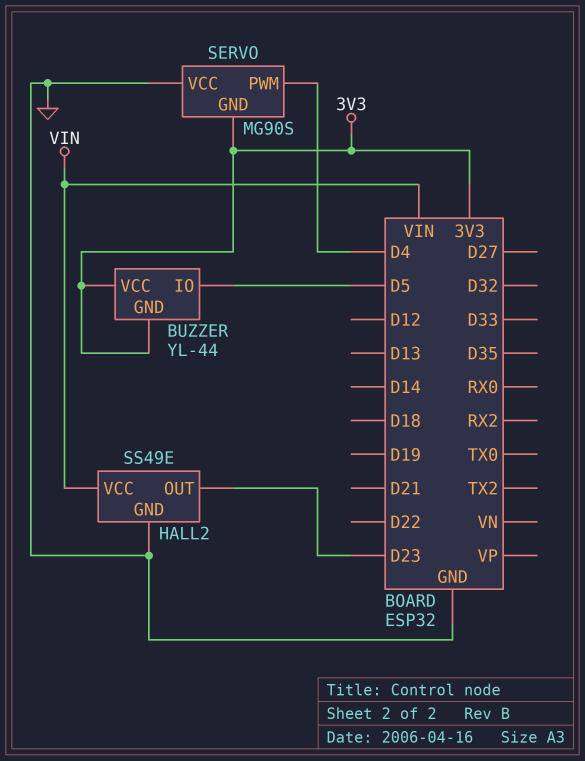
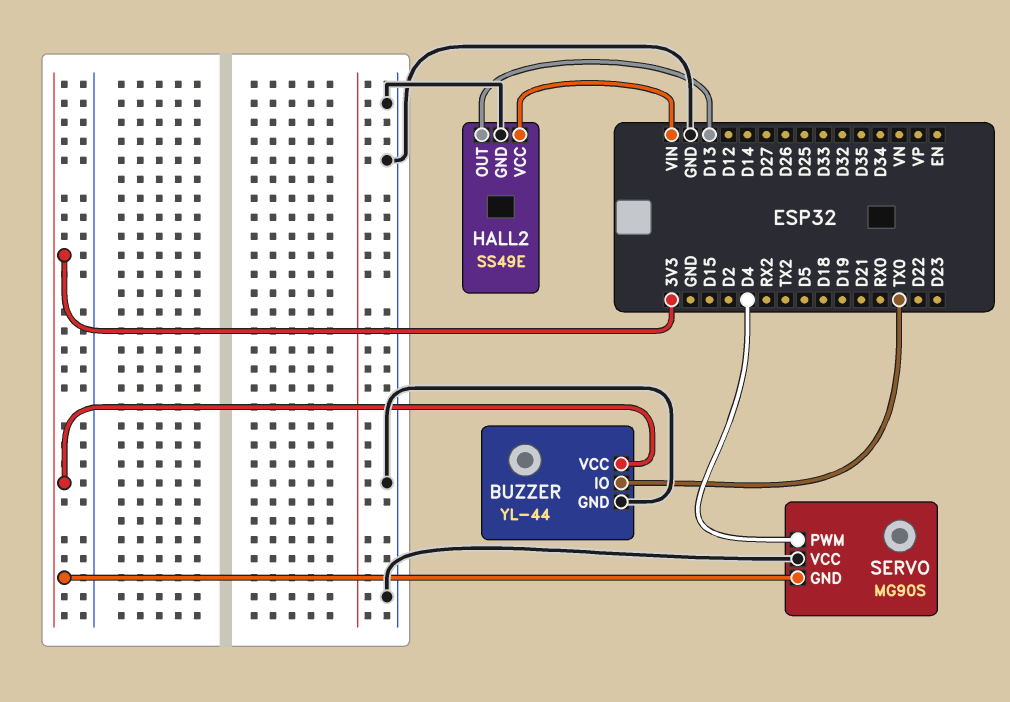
BUZZER pin GND: 3V3 -> GND
BUZZER pin IO: D5 -> TX0
HALL2 pin OUT: D23 -> D13

